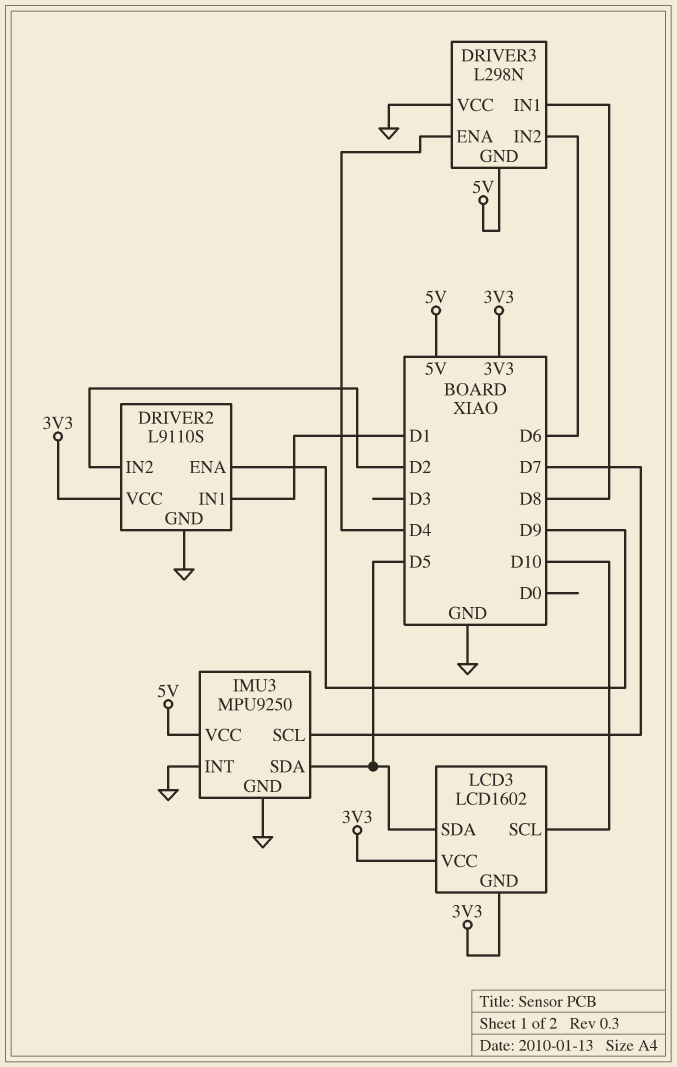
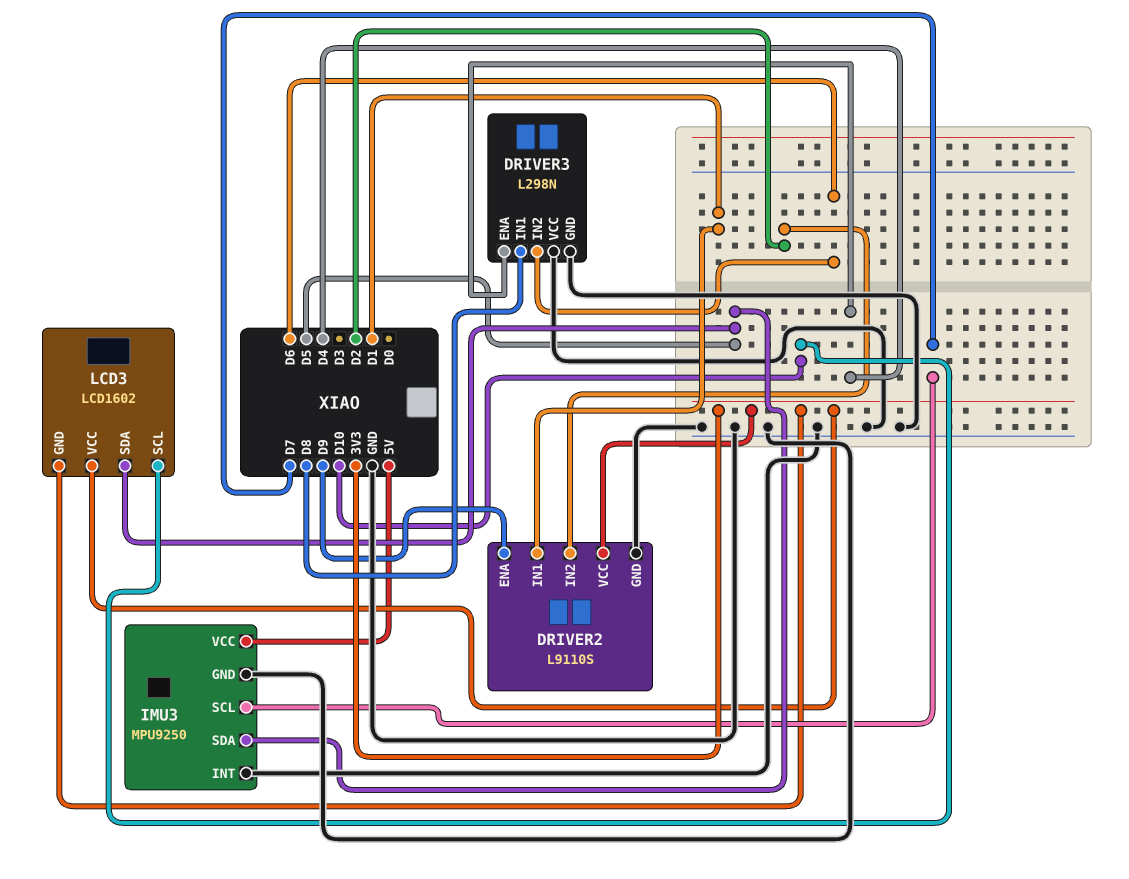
DRIVER3 pin GND: 5V -> GND

